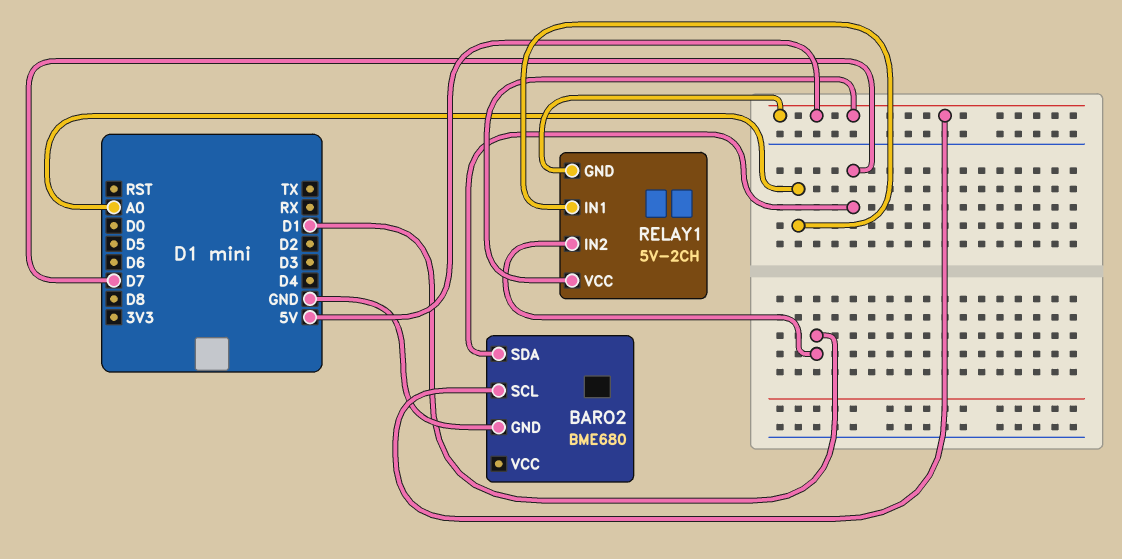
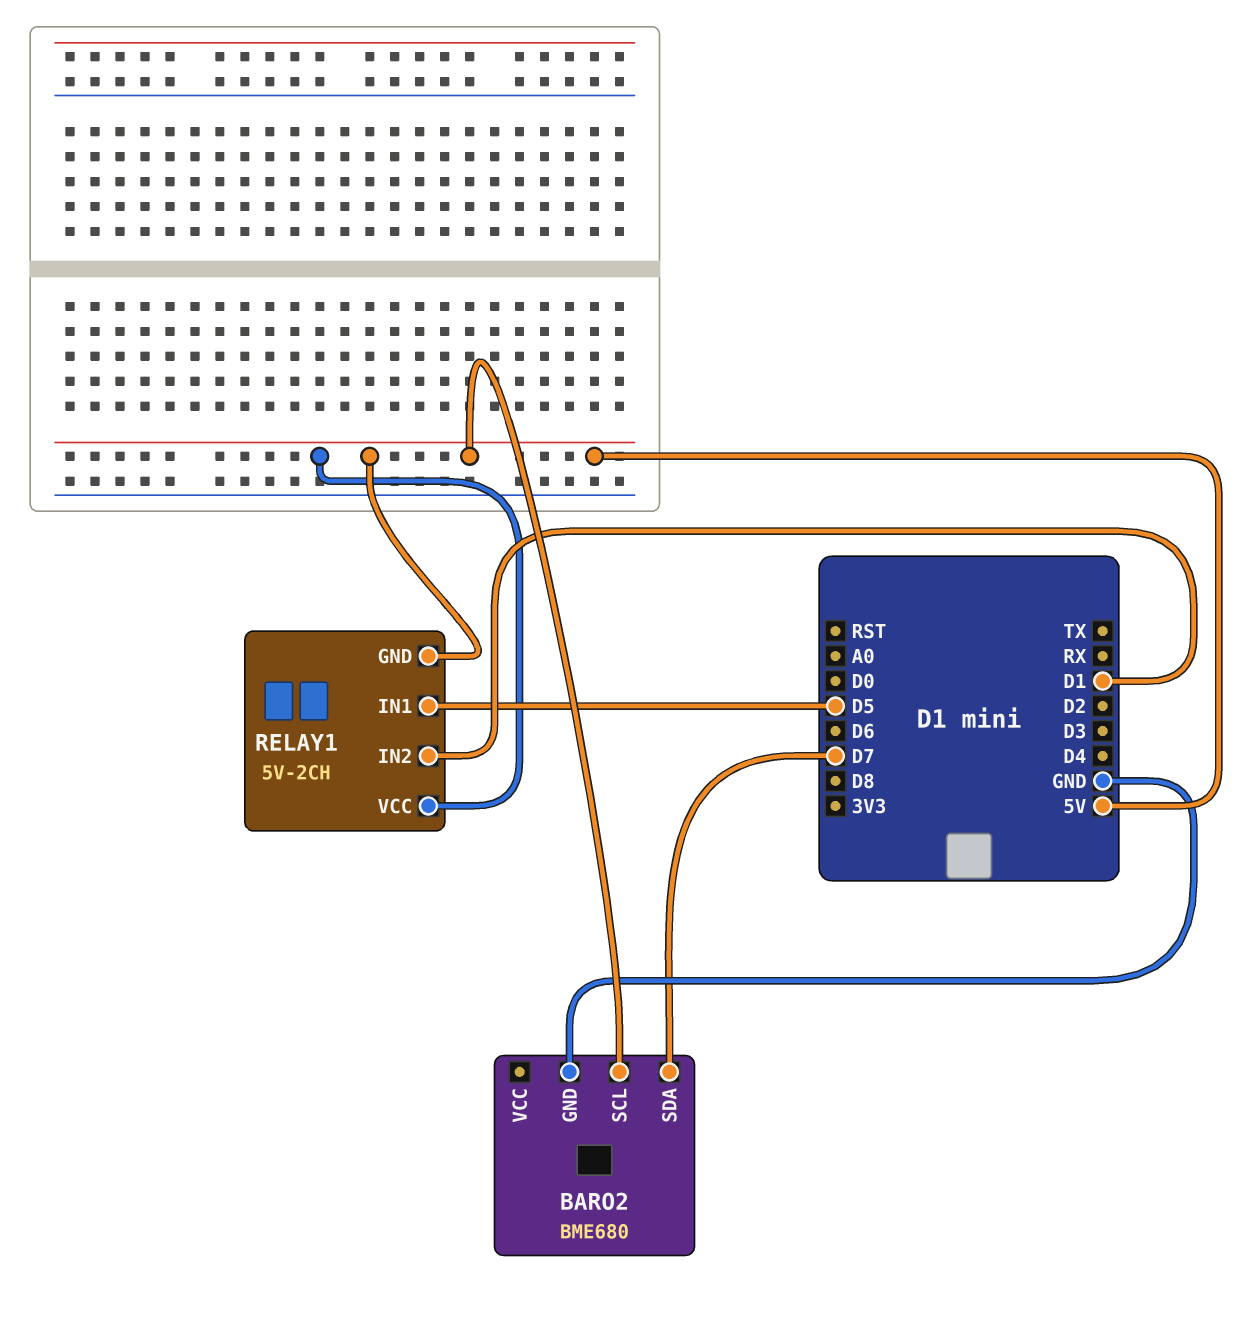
RELAY1 pin IN1: A0 -> D5

